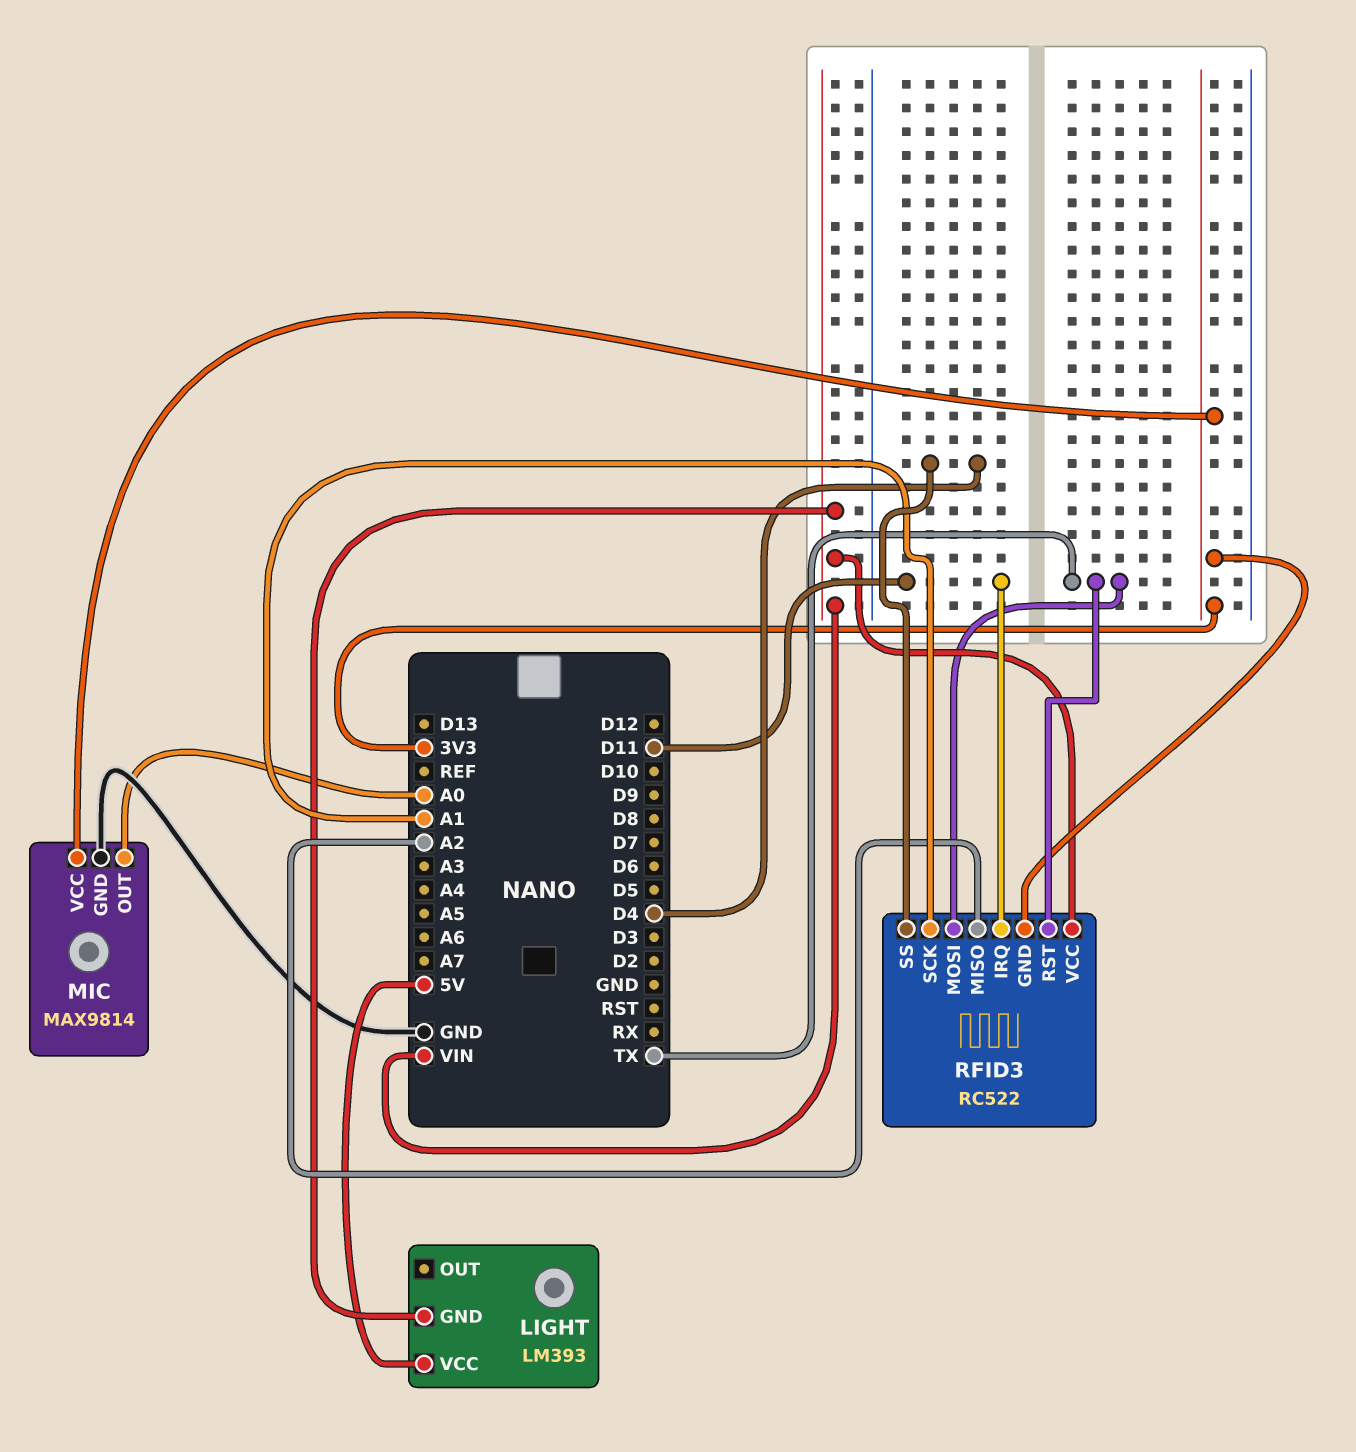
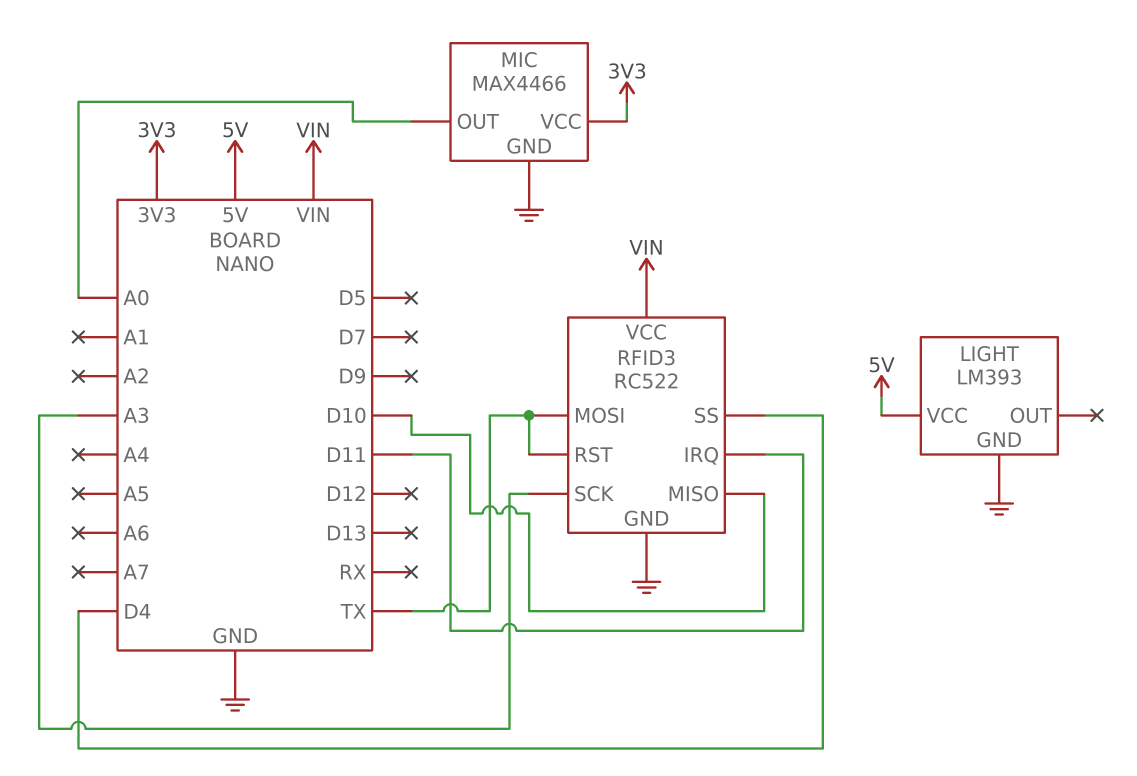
LIGHT pin GND: VIN -> GND
MIC: MAX9814 -> MAX4466
RFID3 pin GND: 3V3 -> GND
RFID3 pin MISO: A2 -> D10
RFID3 pin SCK: A1 -> A3

